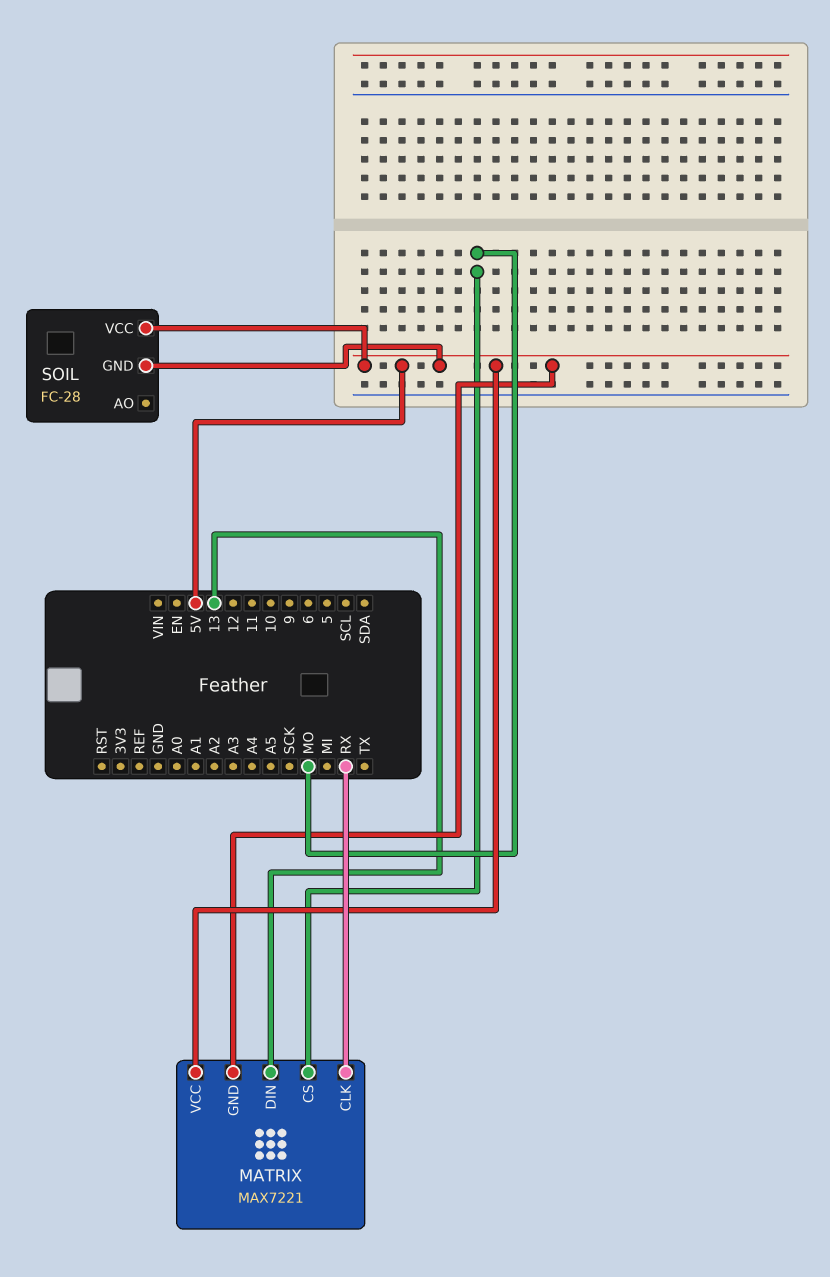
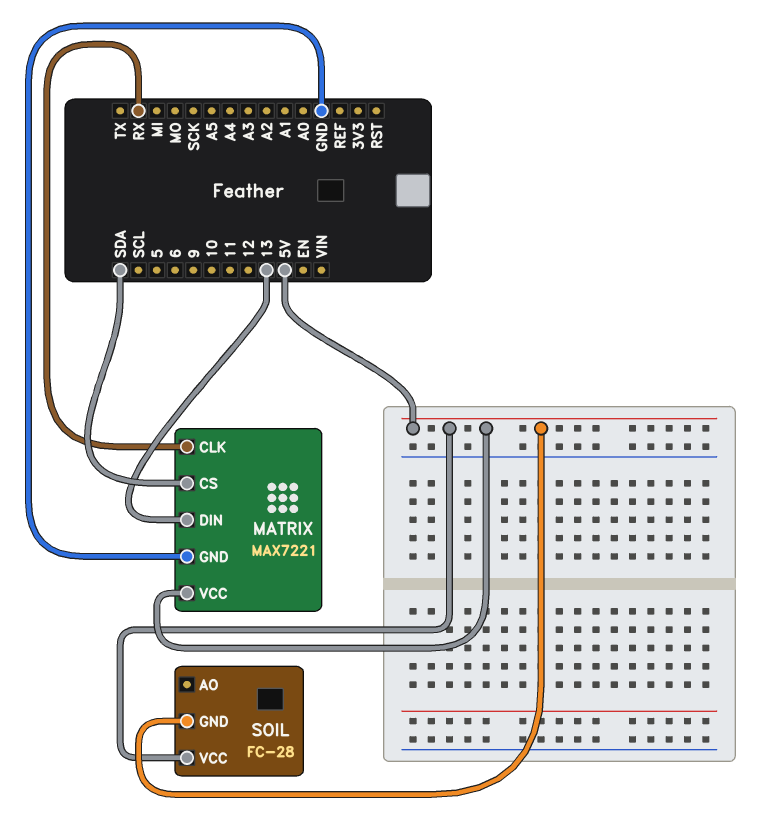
MATRIX pin CS: MO -> SDA
MATRIX pin GND: 5V -> GND

